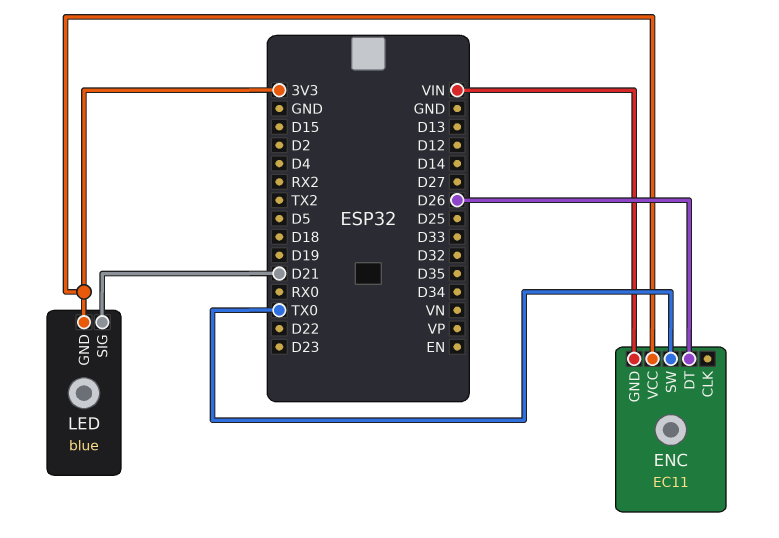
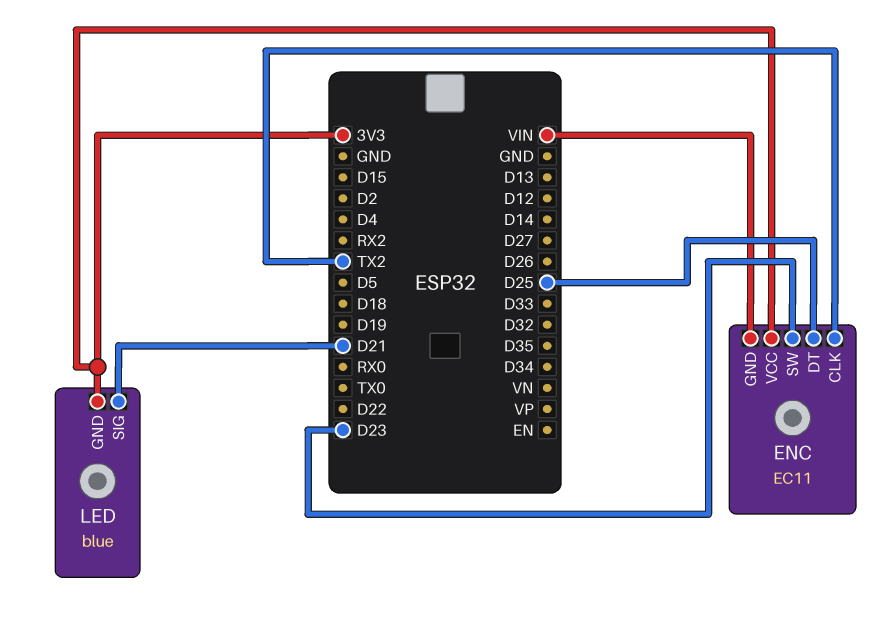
ENC pin CLK: none -> TX2
ENC pin DT: D26 -> D25
ENC pin SW: TX0 -> D23

